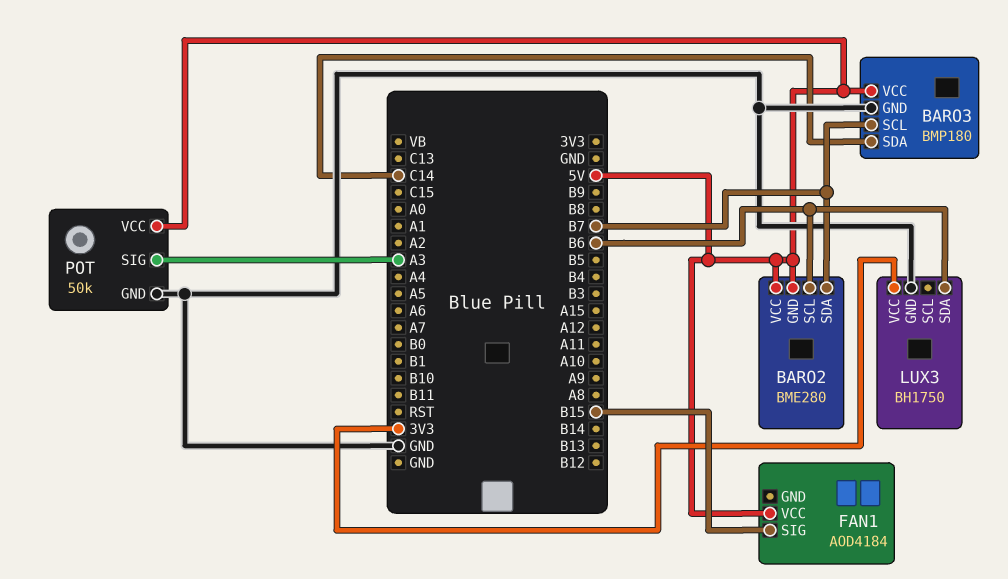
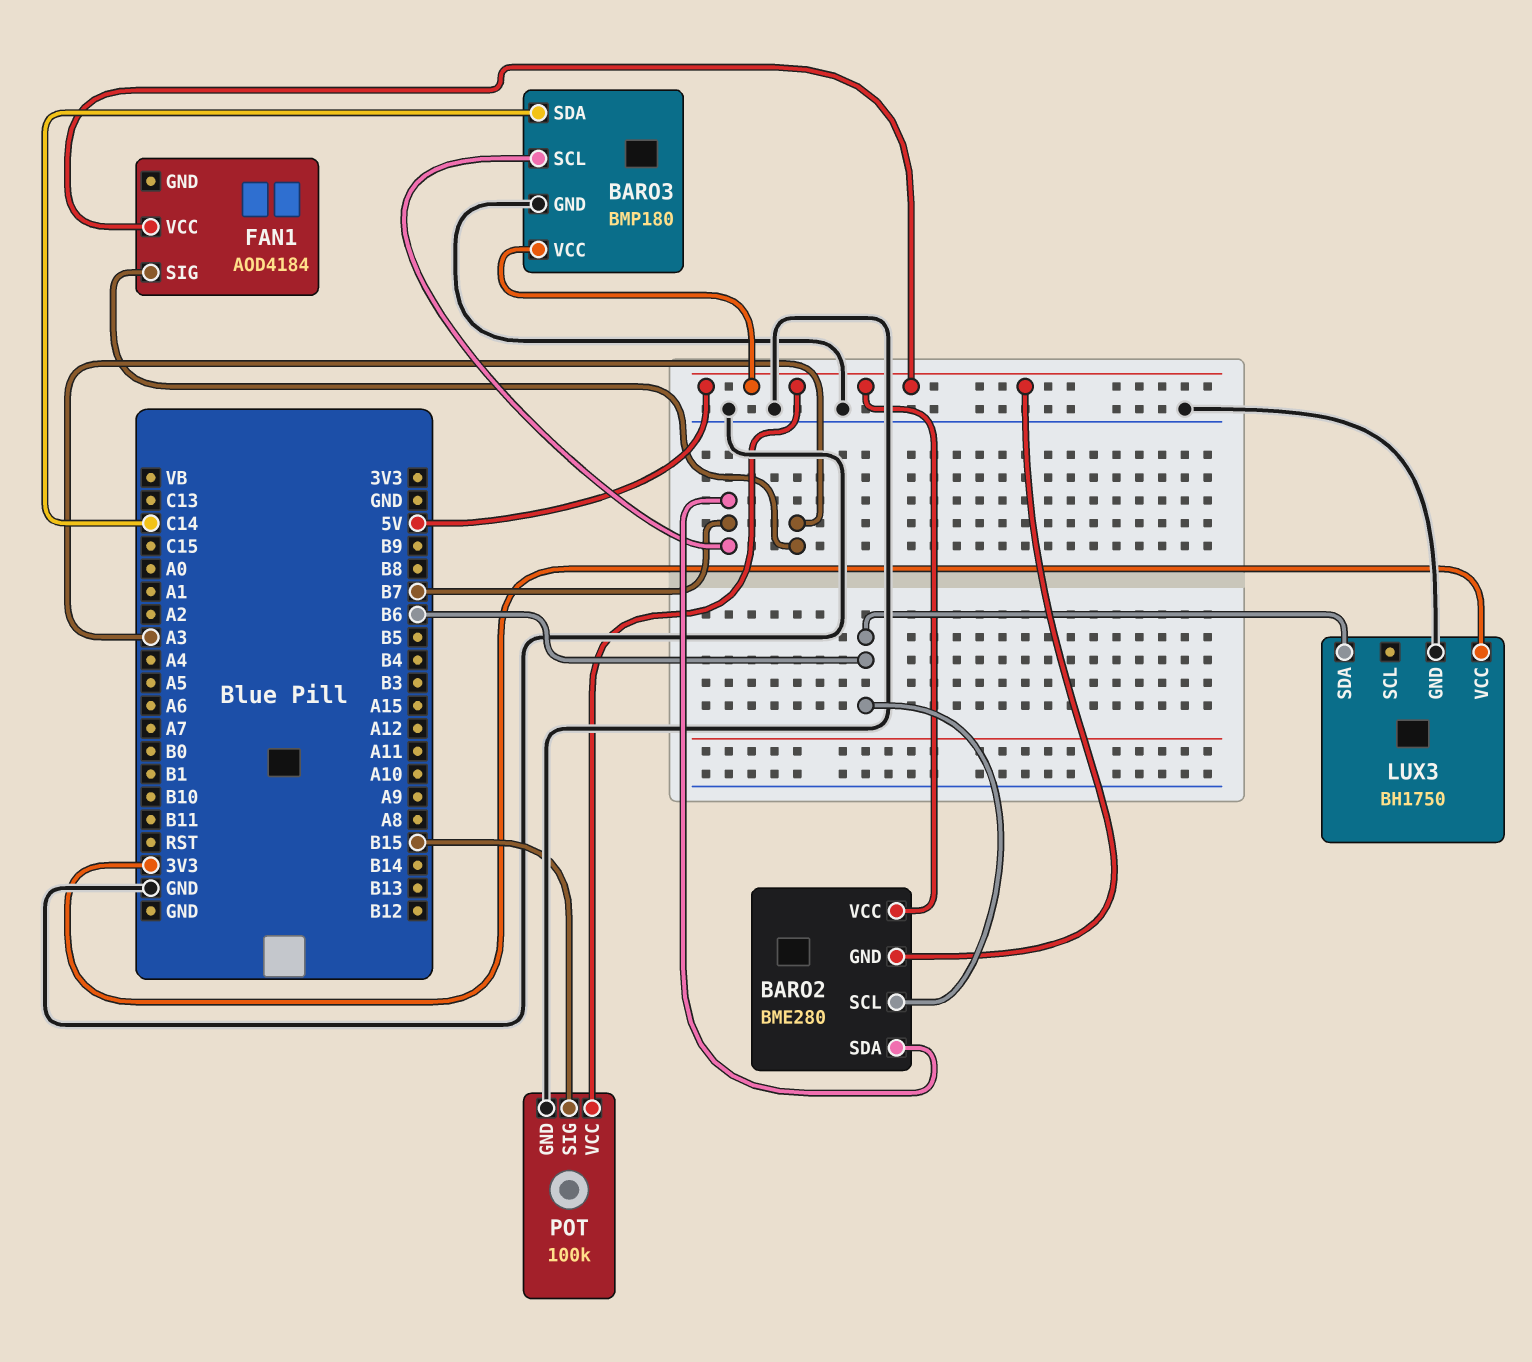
FAN1 pin SIG: B15 -> A3
POT: 50k -> 100k
POT pin SIG: A3 -> B15

